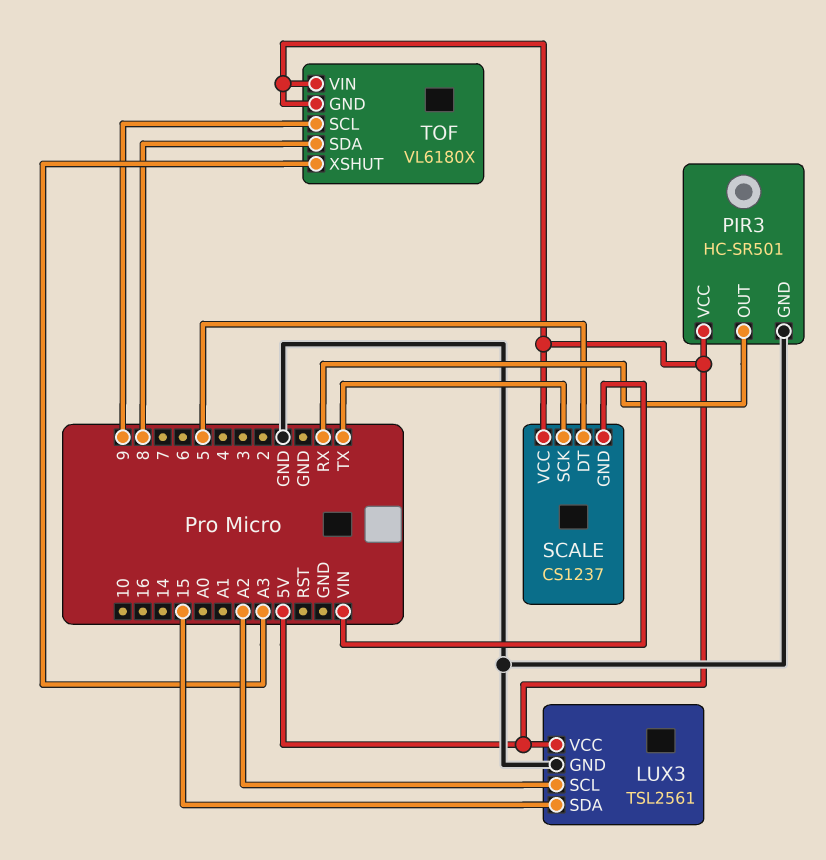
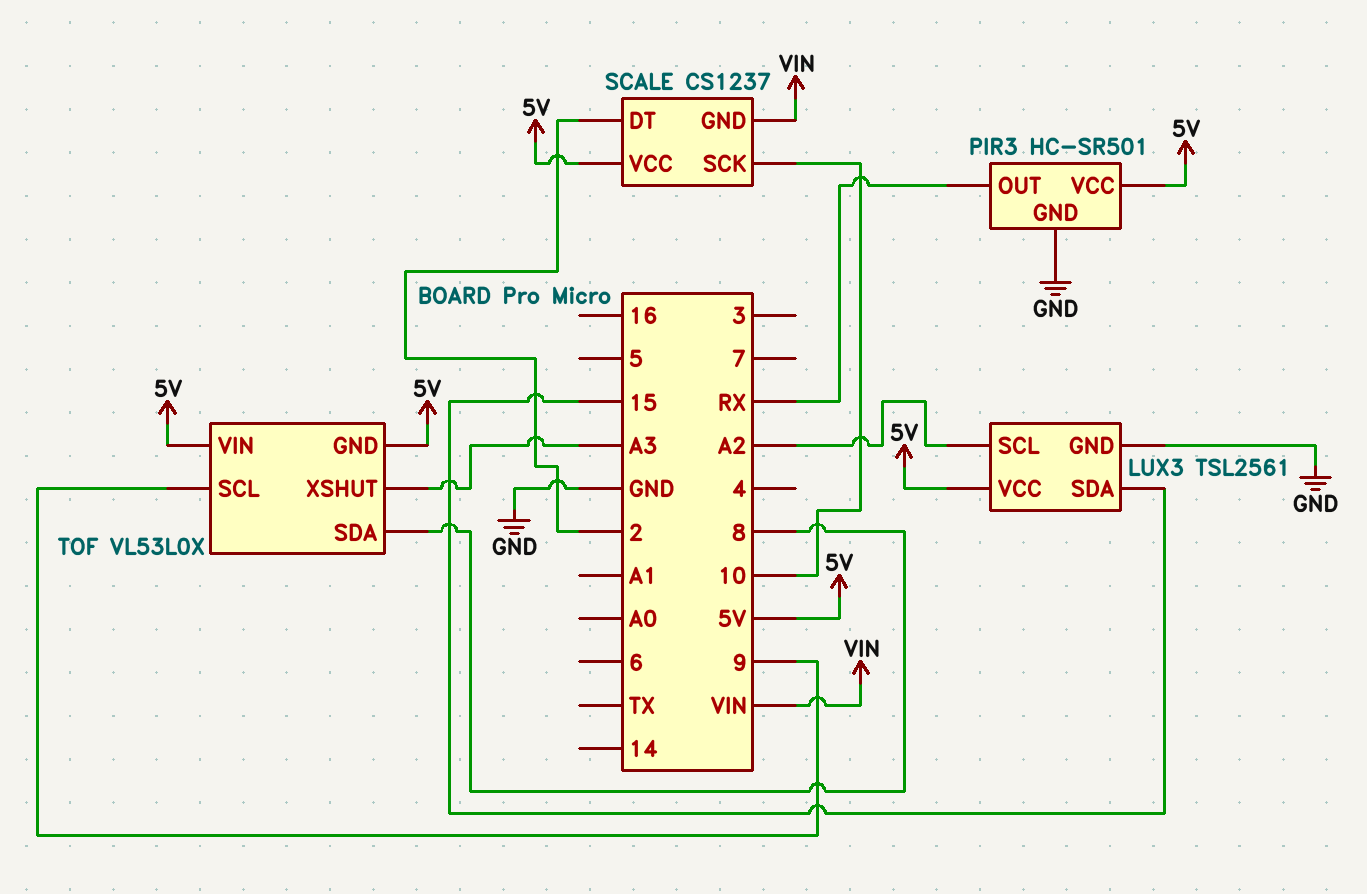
SCALE pin DT: 5 -> 2
SCALE pin SCK: TX -> 10
TOF: VL6180X -> VL53L0X

